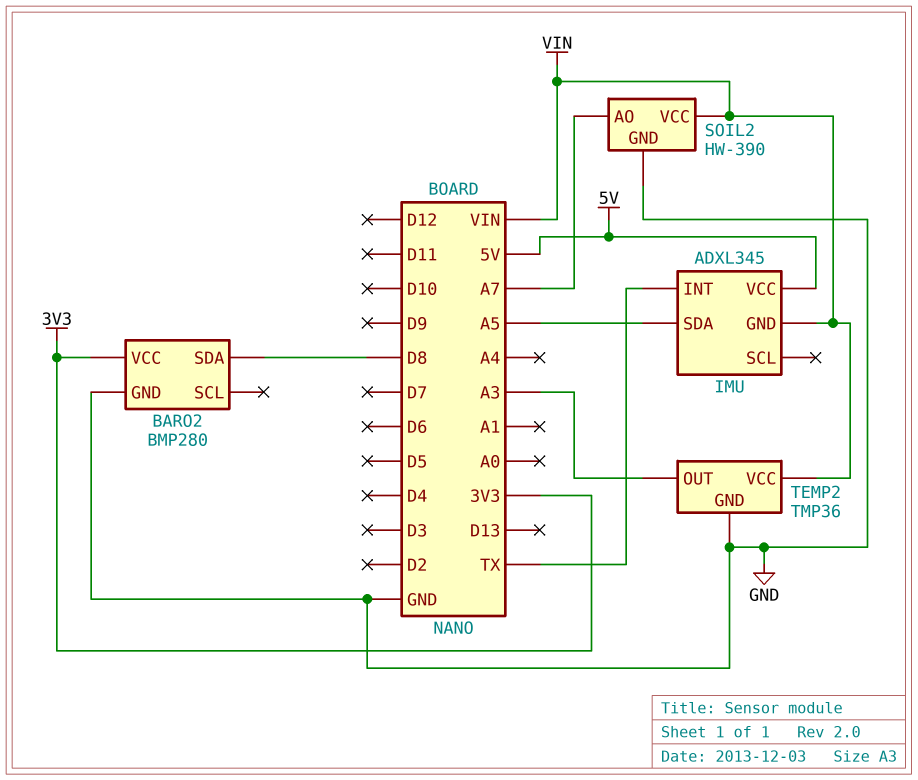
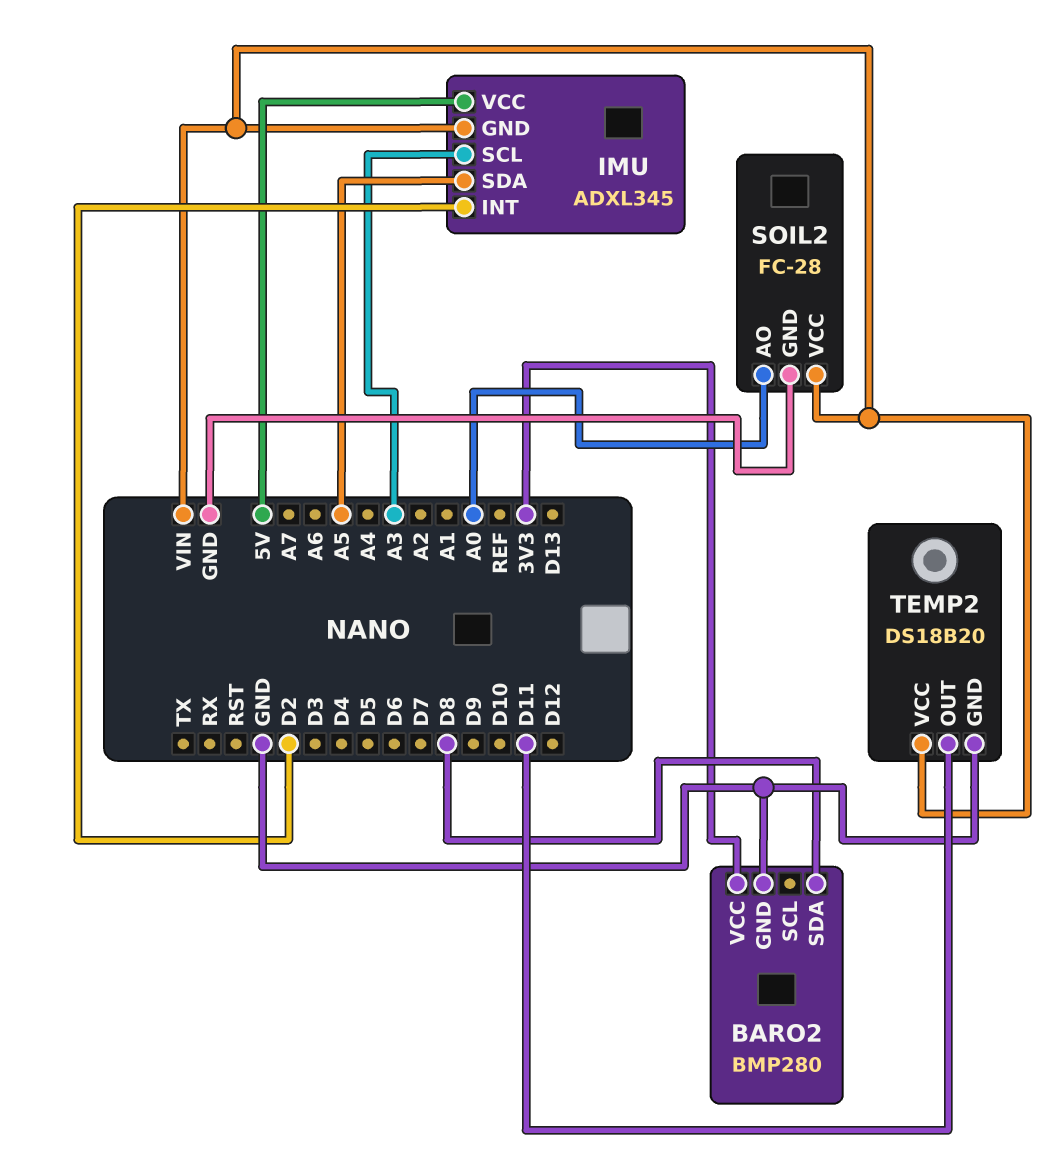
IMU pin INT: TX -> D2
IMU pin SCL: none -> A3
SOIL2: HW-390 -> FC-28
SOIL2 pin AO: A7 -> A0
TEMP2: TMP36 -> DS18B20
TEMP2 pin OUT: A3 -> D11

